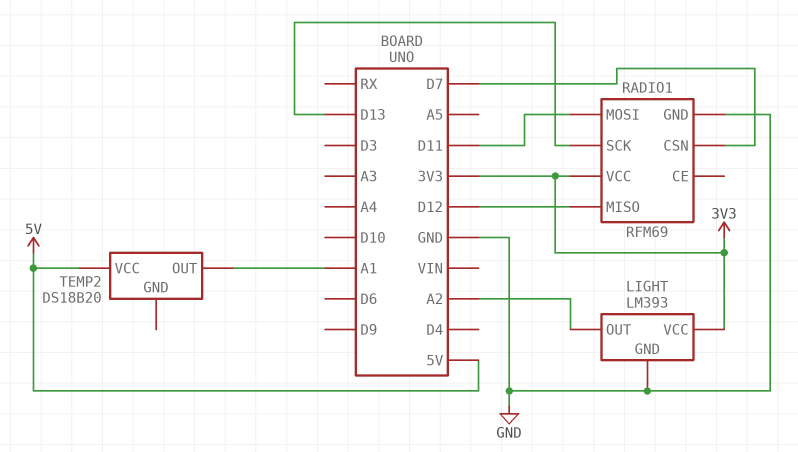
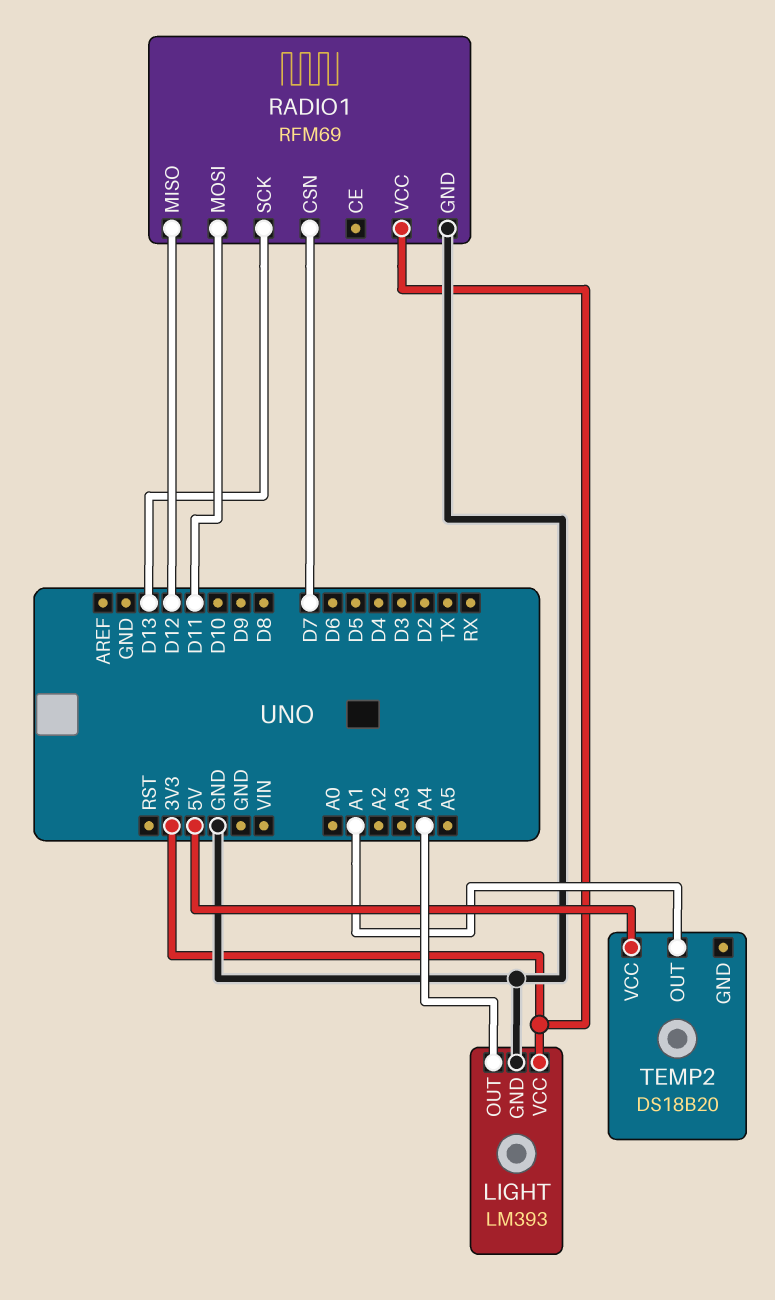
LIGHT pin OUT: A2 -> A4

